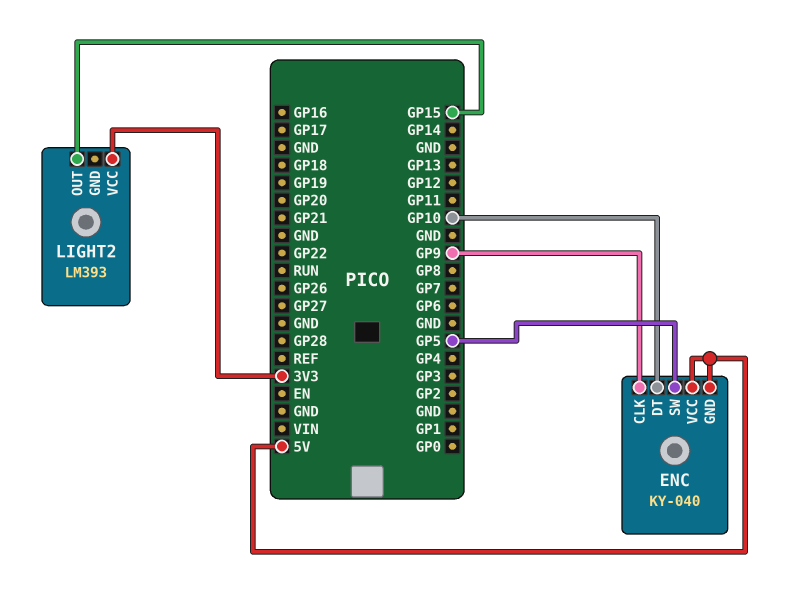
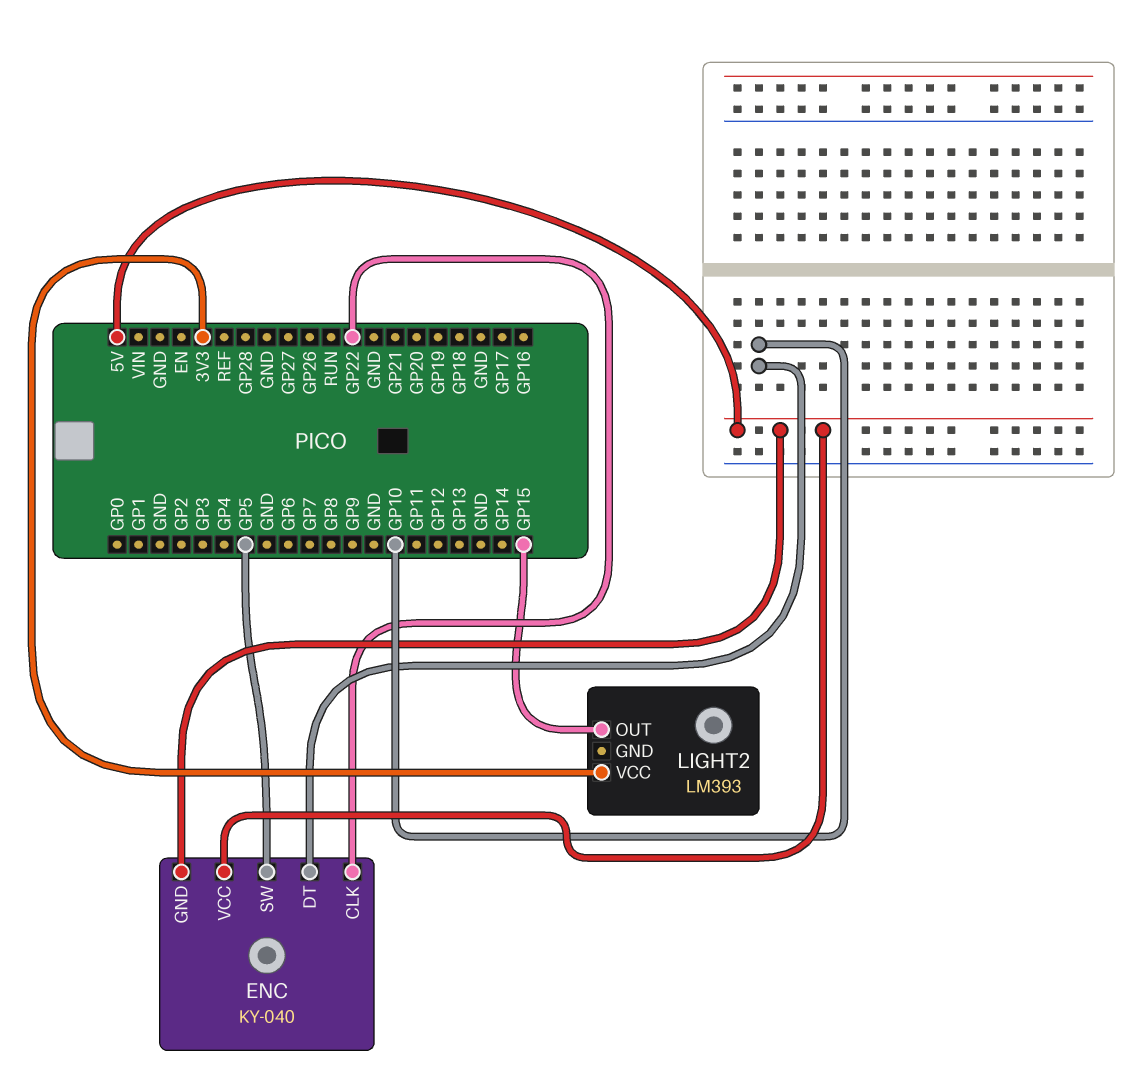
ENC pin CLK: GP9 -> GP22

